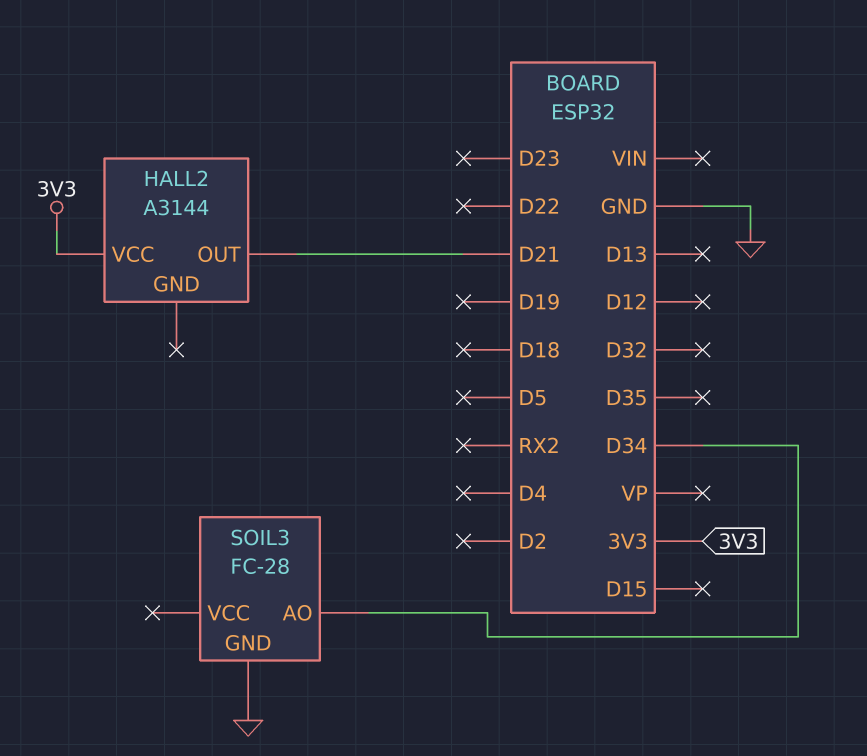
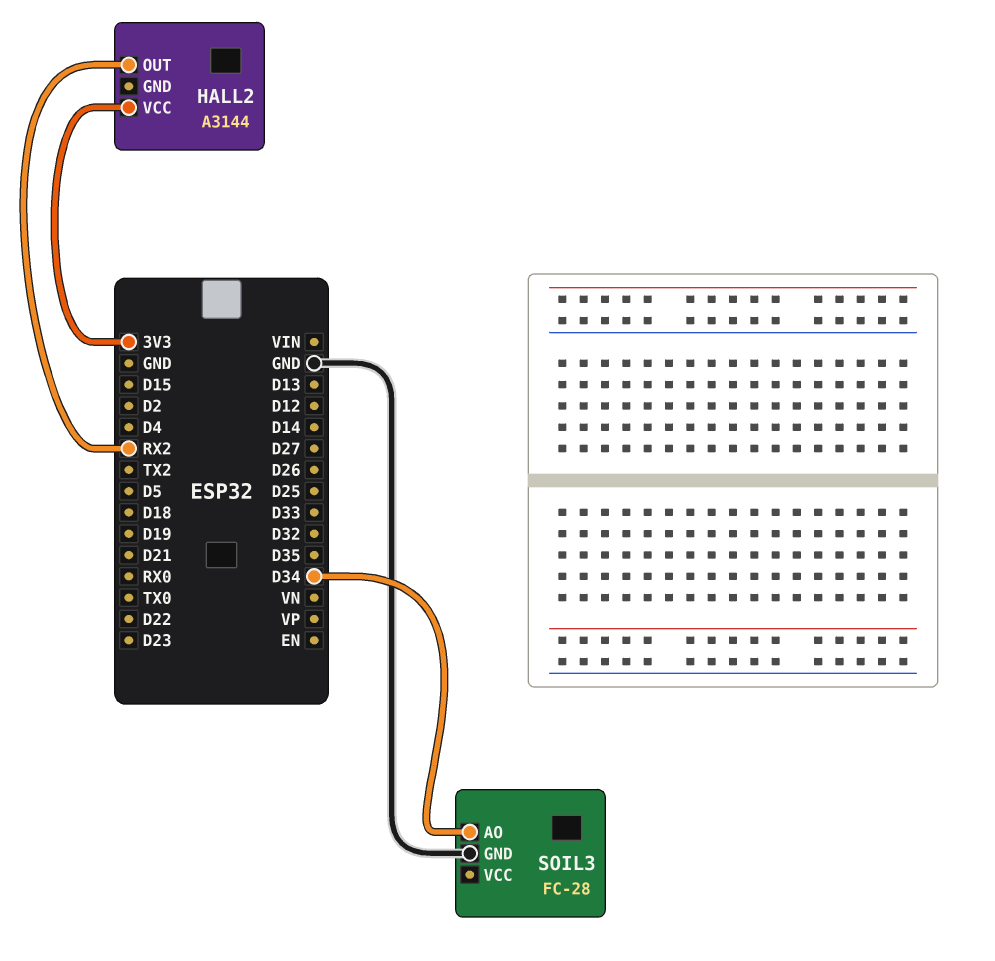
HALL2 pin OUT: D21 -> RX2

